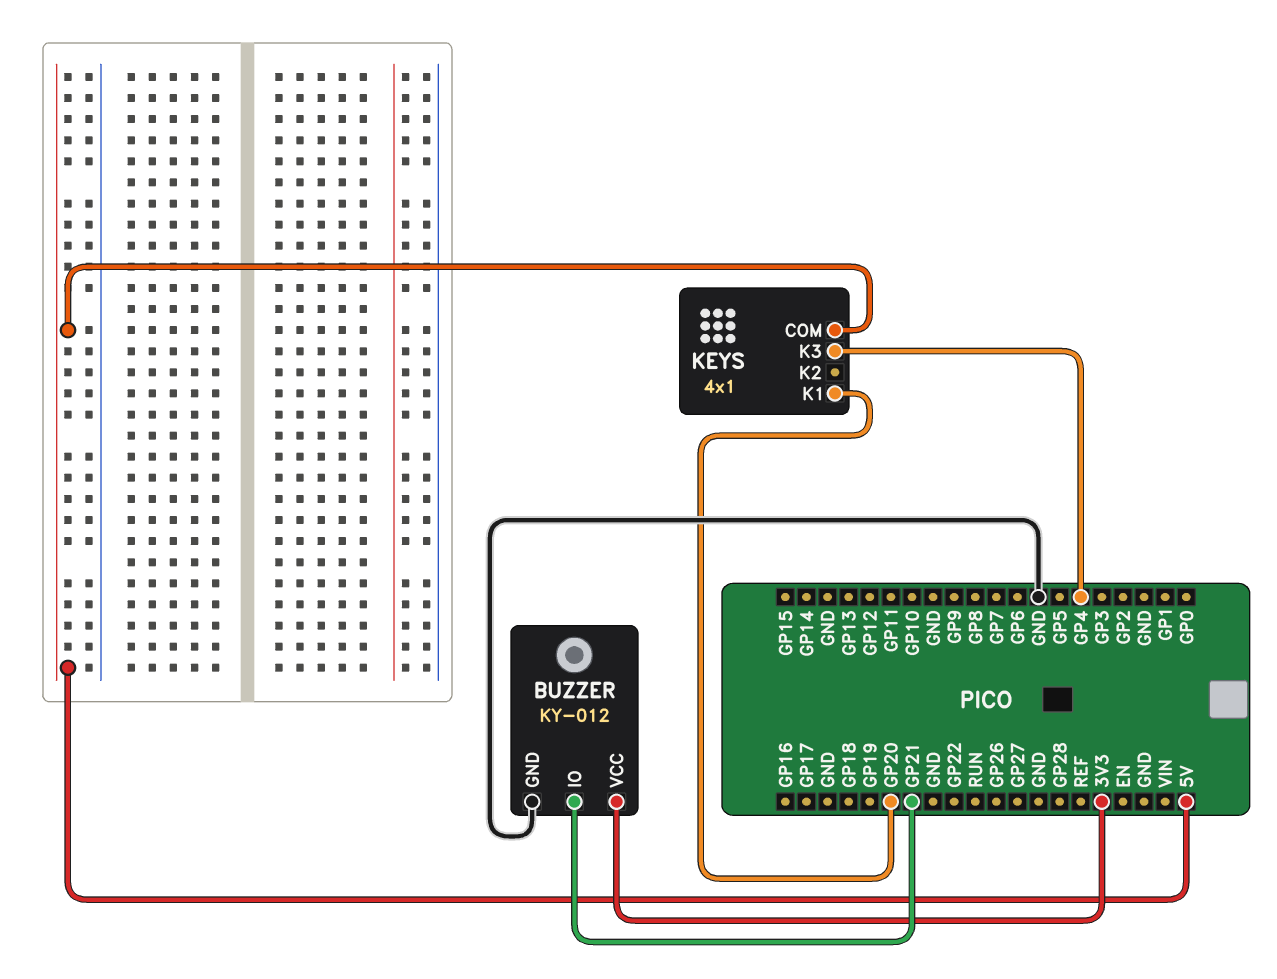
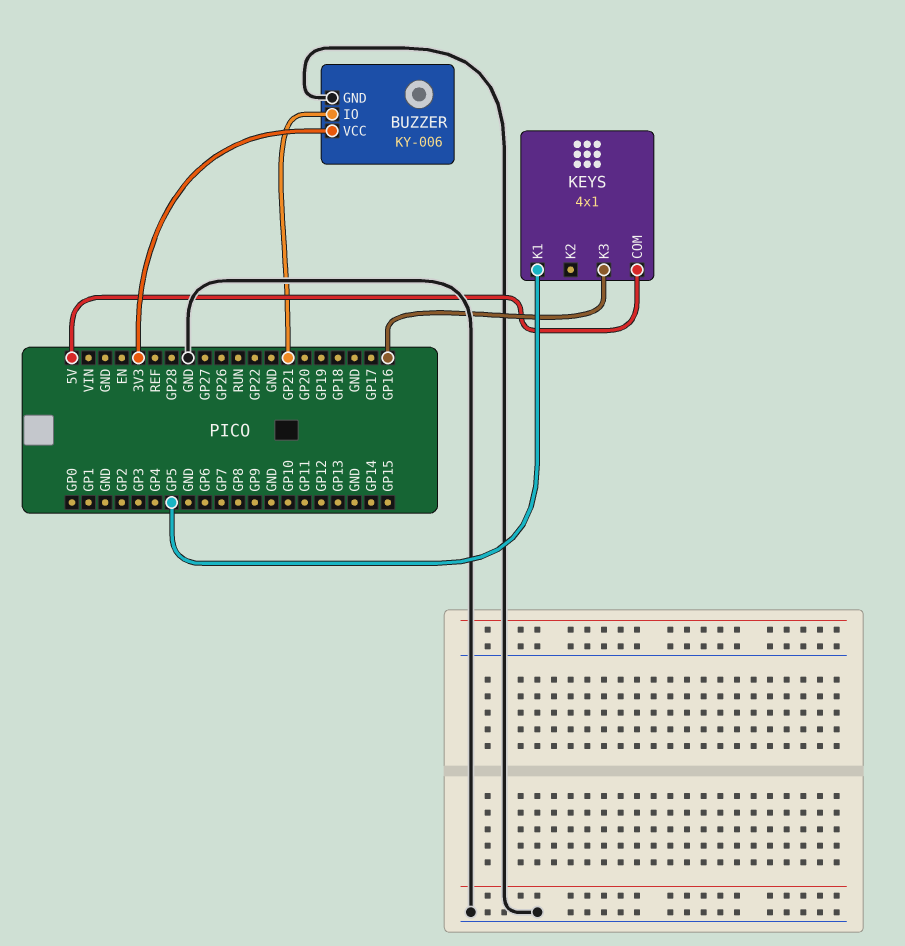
BUZZER: KY-012 -> KY-006
KEYS pin K1: GP20 -> GP5
KEYS pin K3: GP4 -> GP16

